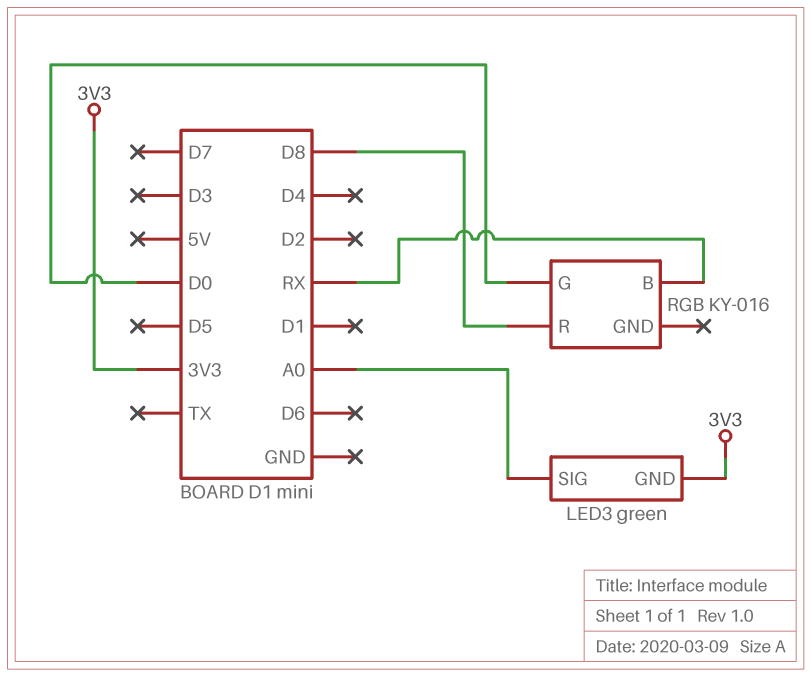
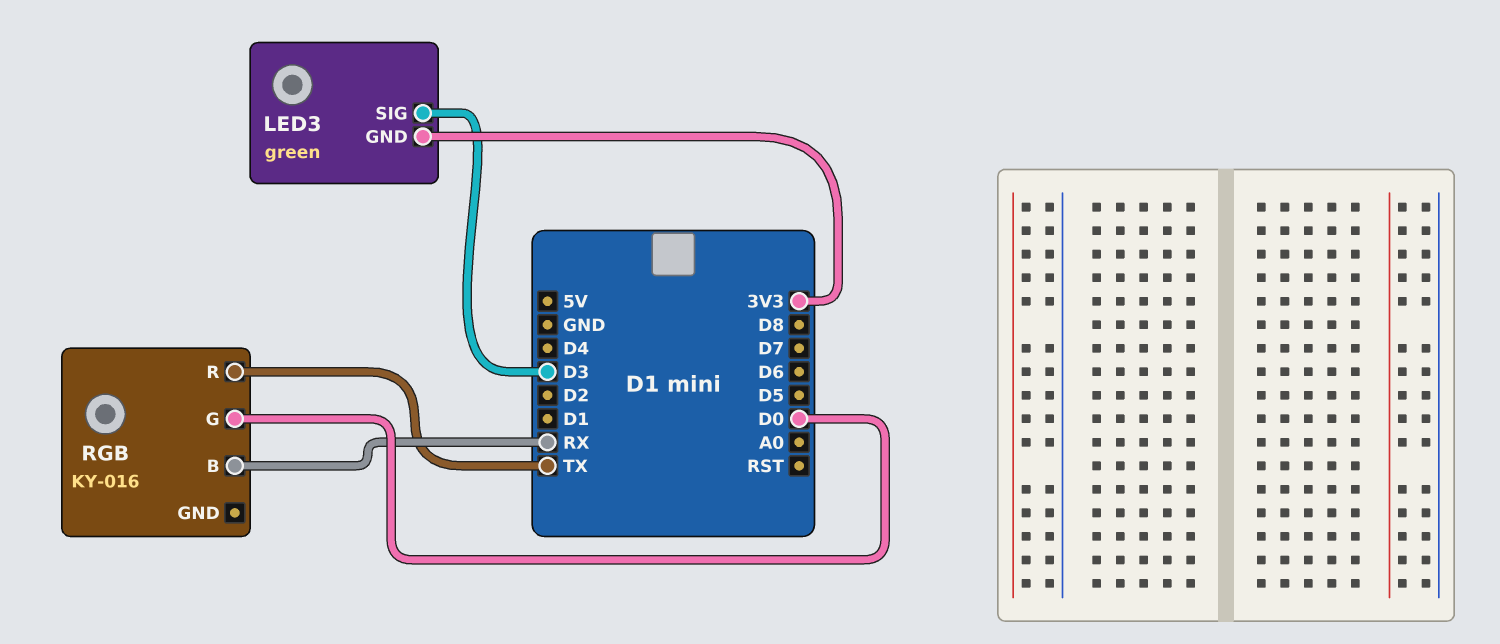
LED3 pin SIG: A0 -> D3
RGB pin R: D8 -> TX

